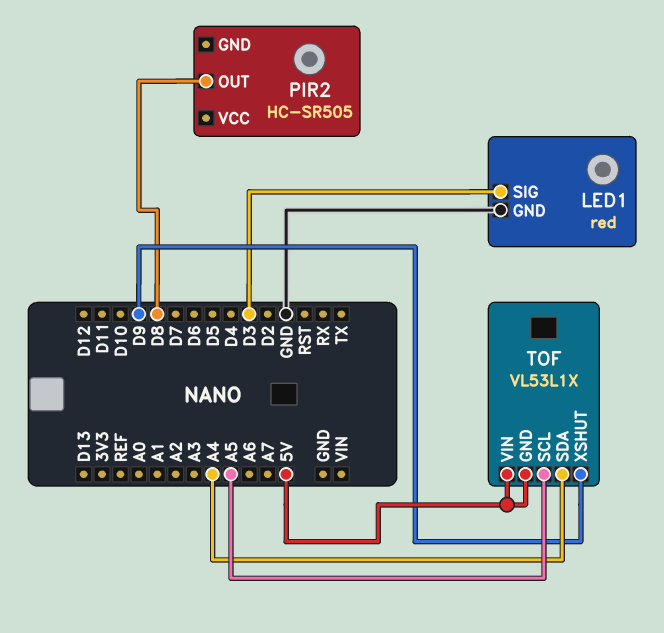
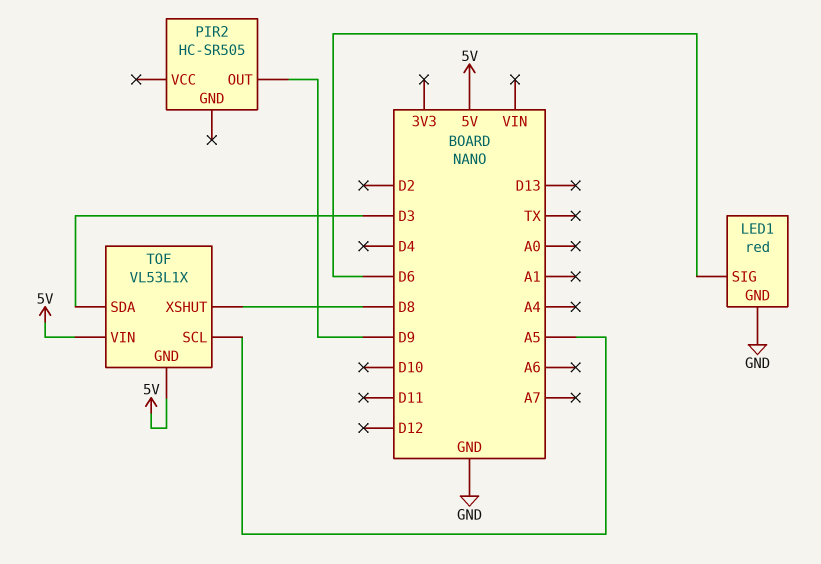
LED1 pin SIG: D3 -> D6
PIR2 pin OUT: D8 -> D9
TOF pin SDA: A4 -> D3
TOF pin XSHUT: D9 -> D8

